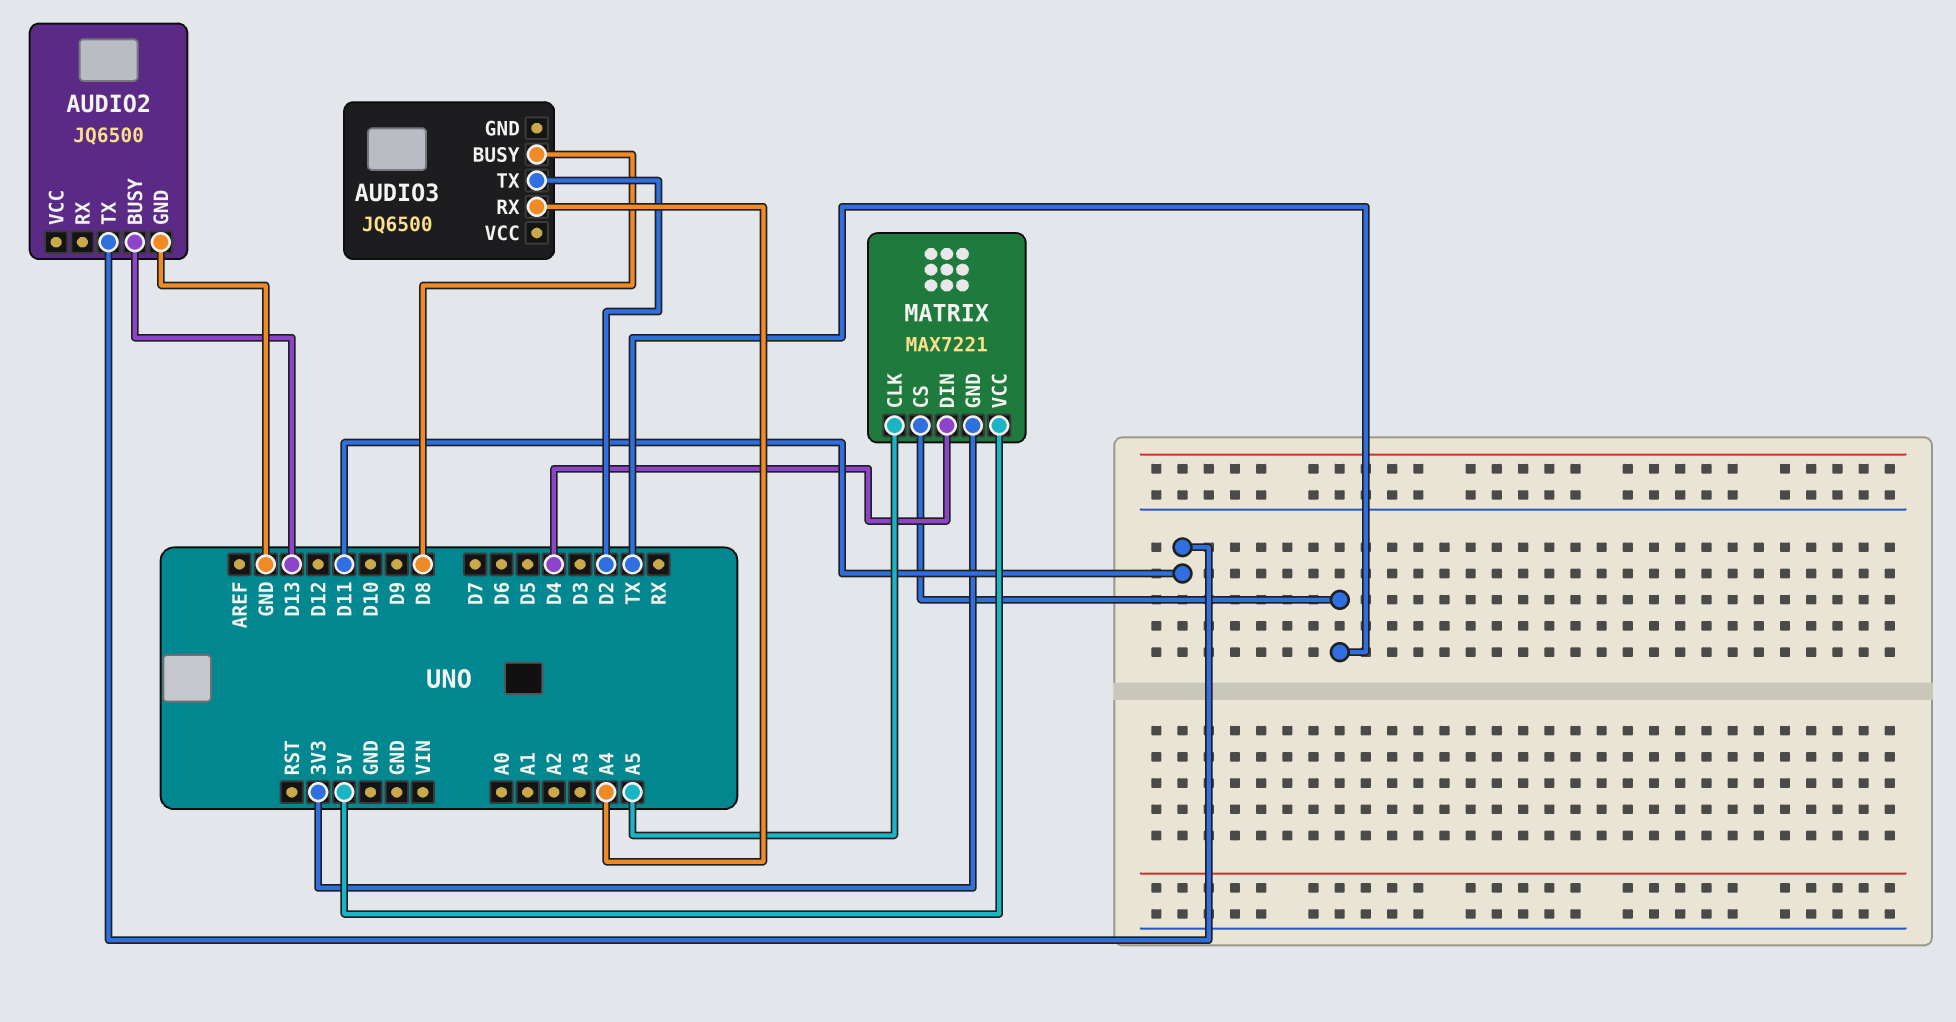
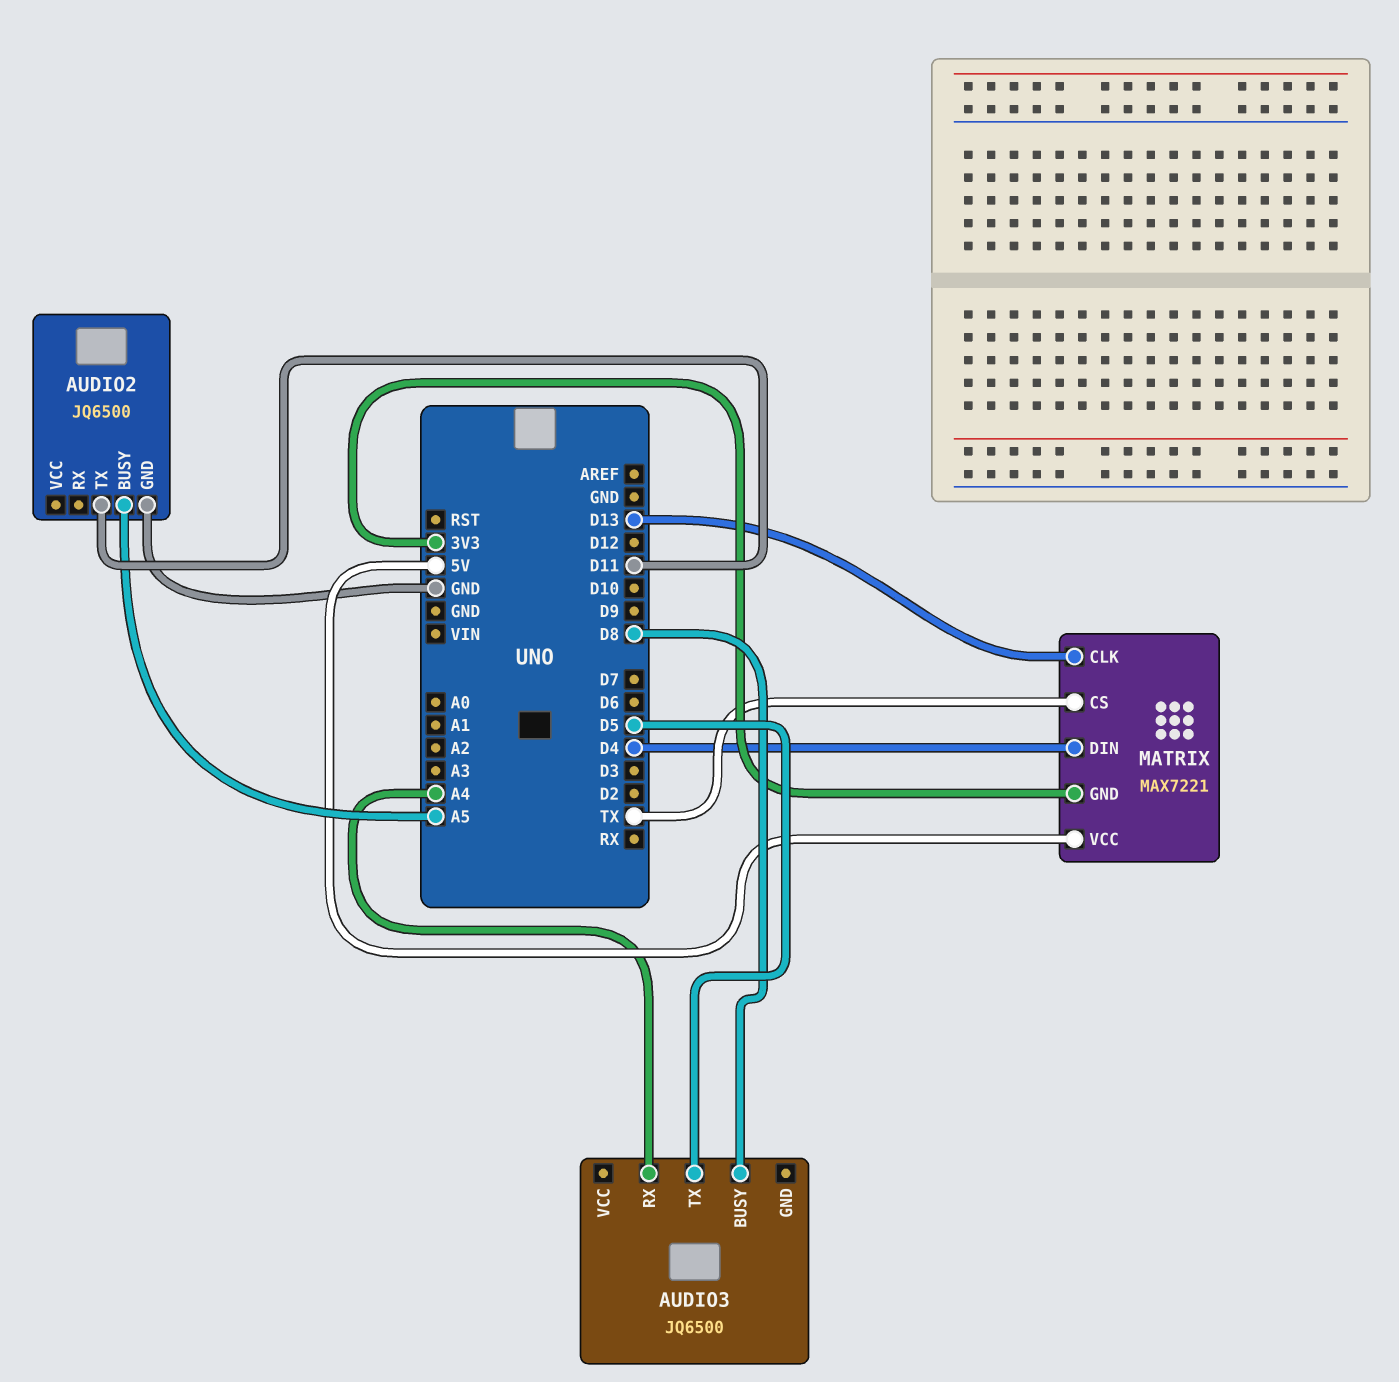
AUDIO2 pin BUSY: D13 -> A5
AUDIO3 pin TX: D2 -> D5
MATRIX pin CLK: A5 -> D13

